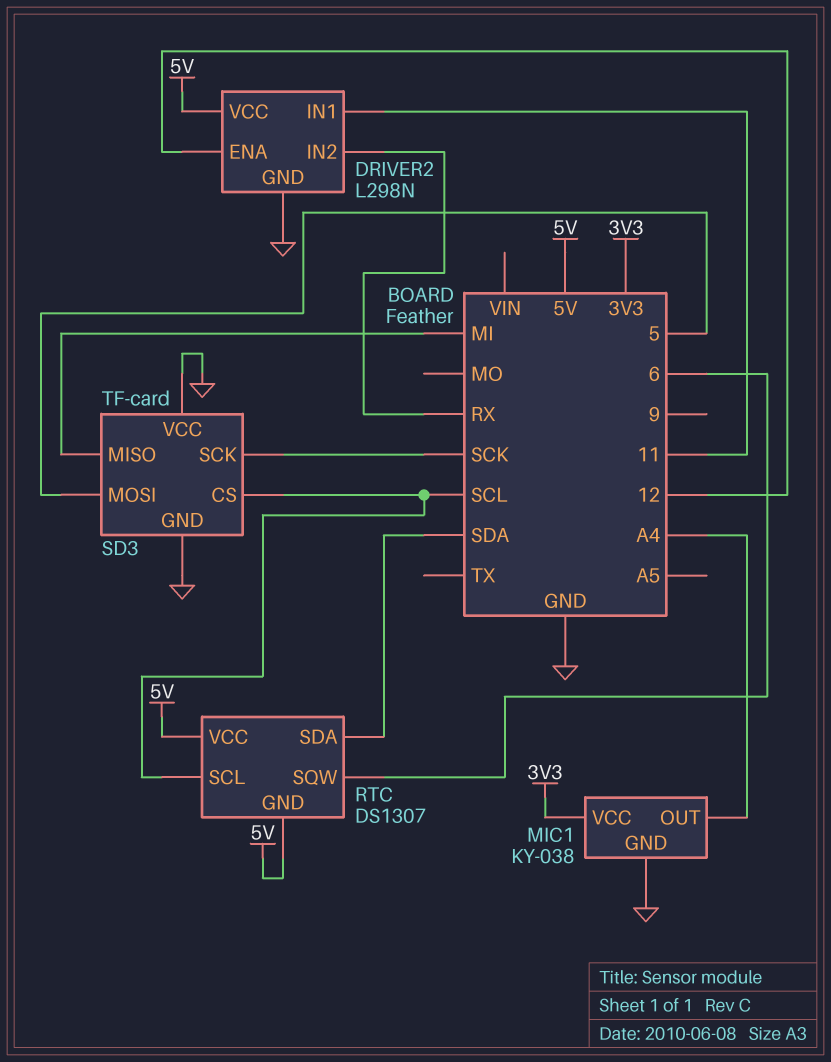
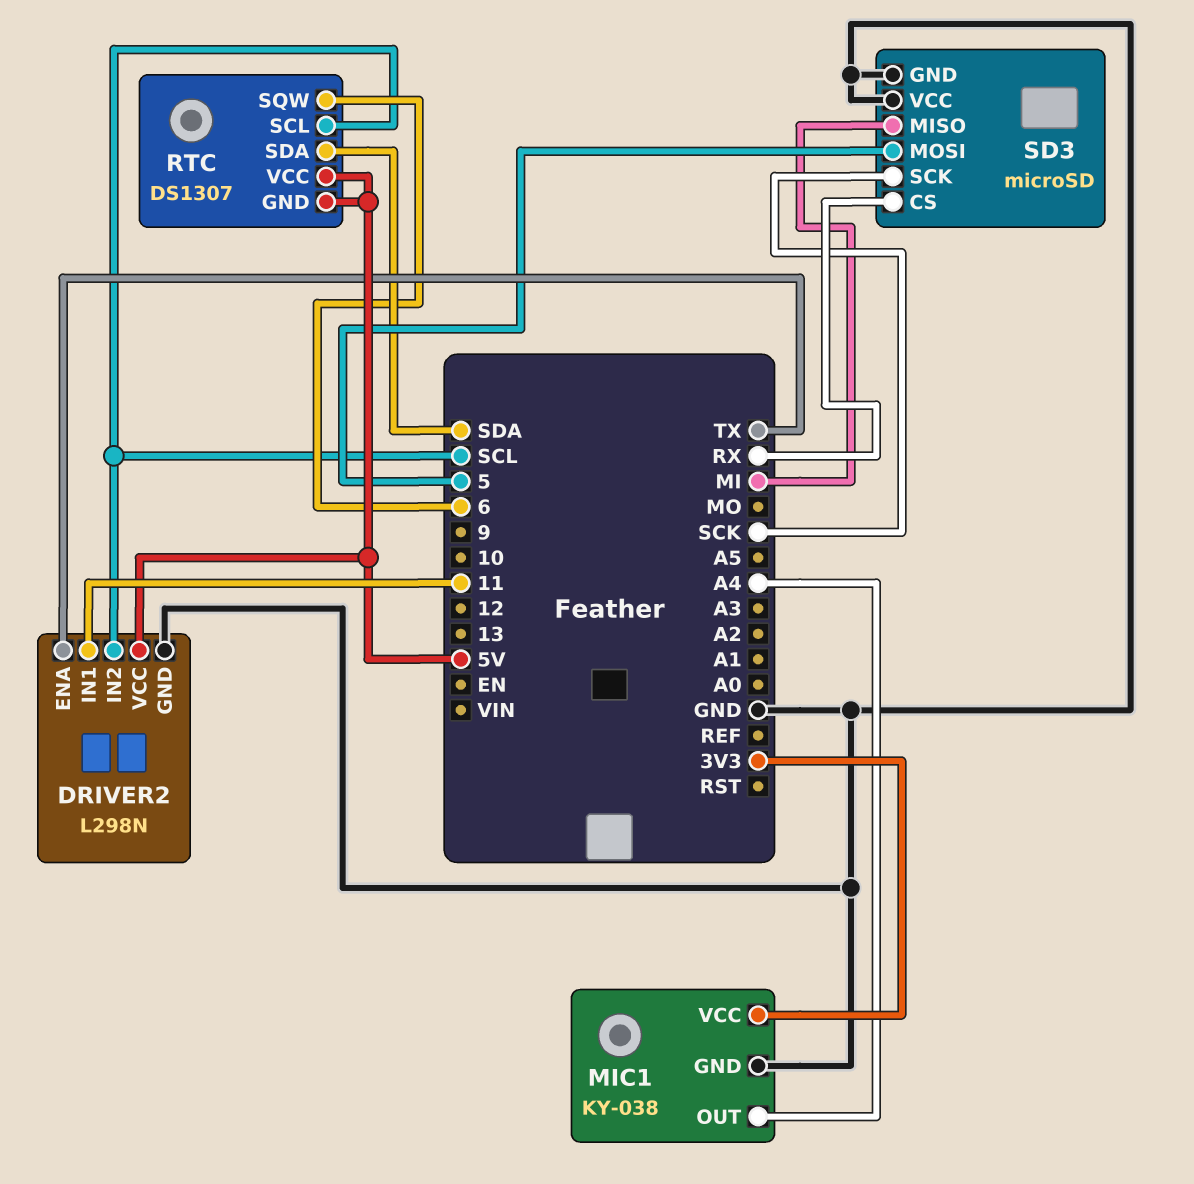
DRIVER2 pin ENA: 12 -> TX
DRIVER2 pin IN2: RX -> SCL
SD3: TF-card -> microSD
SD3 pin CS: SCL -> RX

